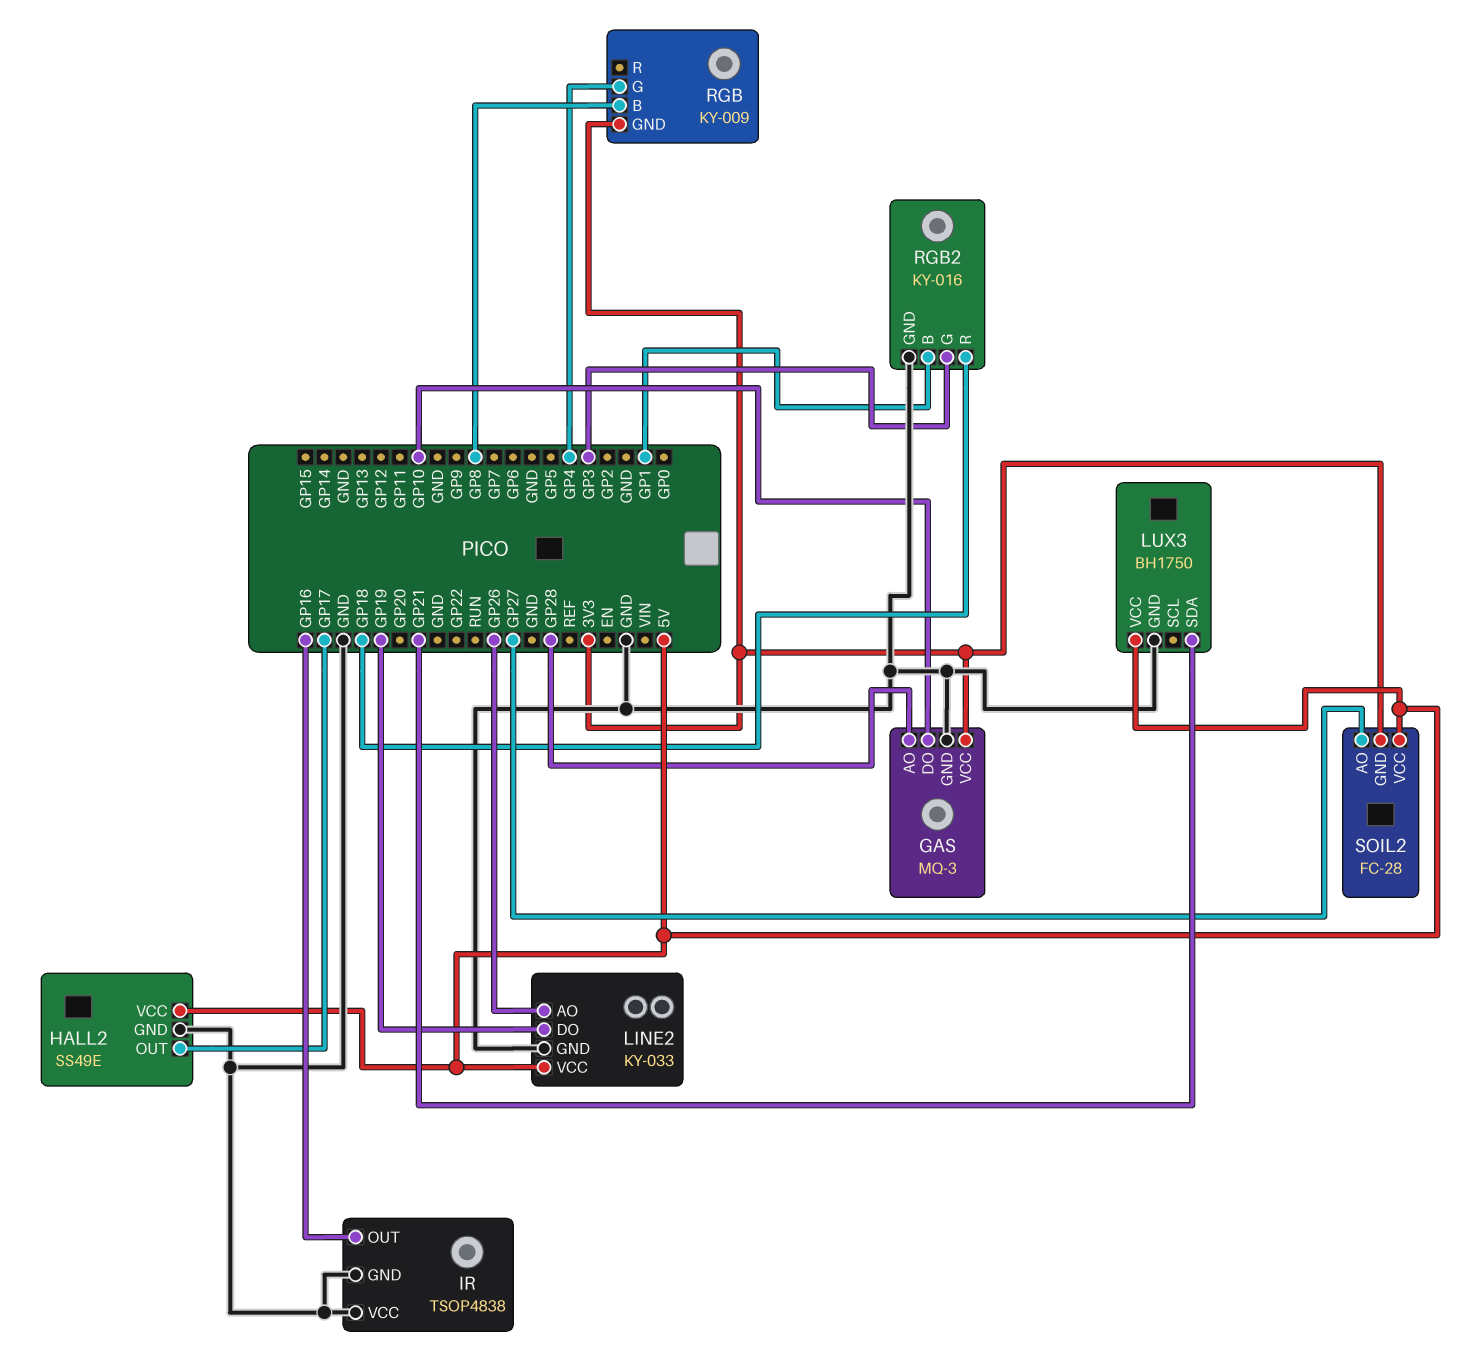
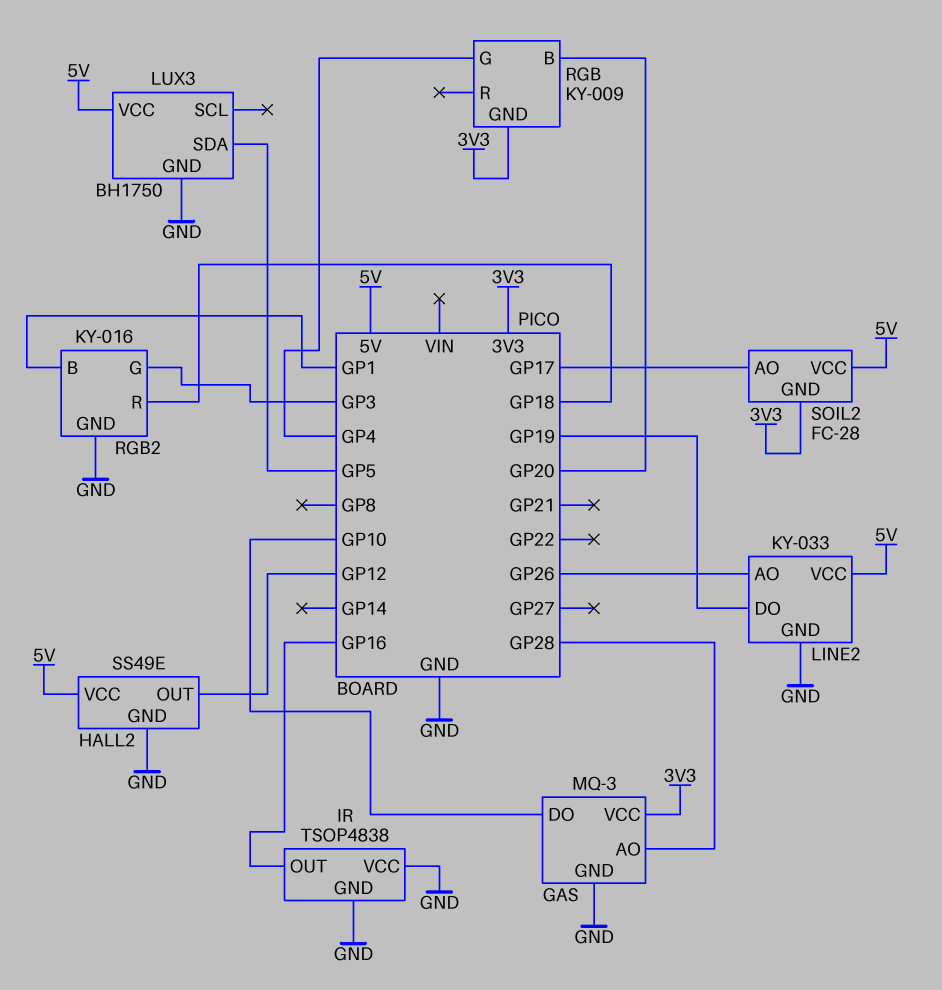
HALL2 pin OUT: GP17 -> GP12
LUX3 pin SDA: GP21 -> GP5
RGB pin B: GP8 -> GP20
SOIL2 pin AO: GP27 -> GP17

